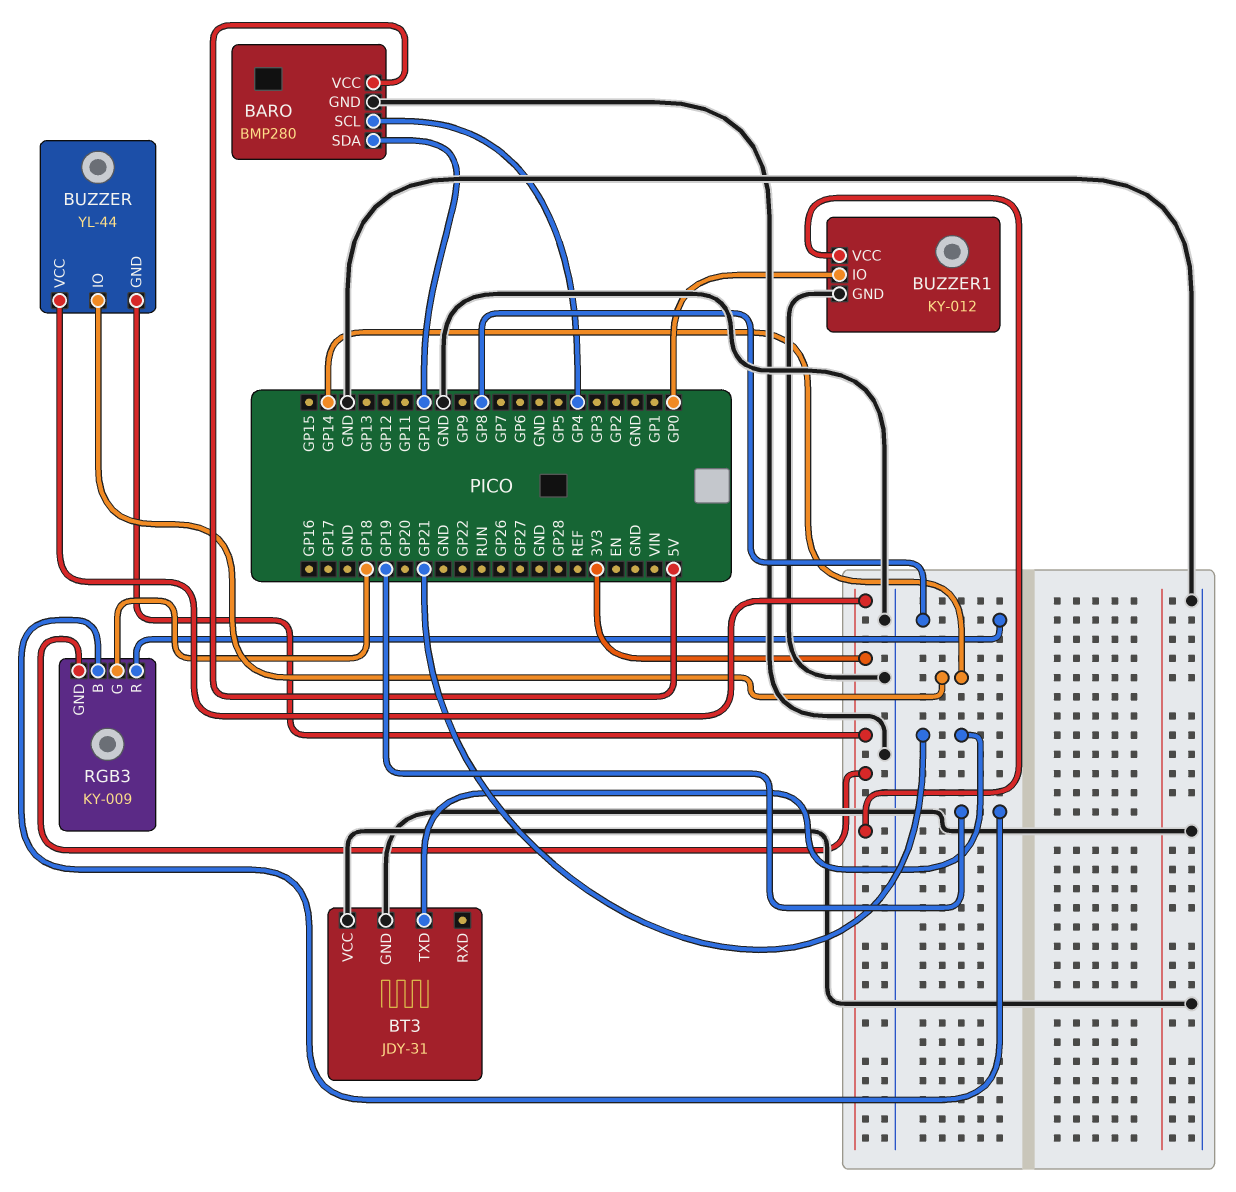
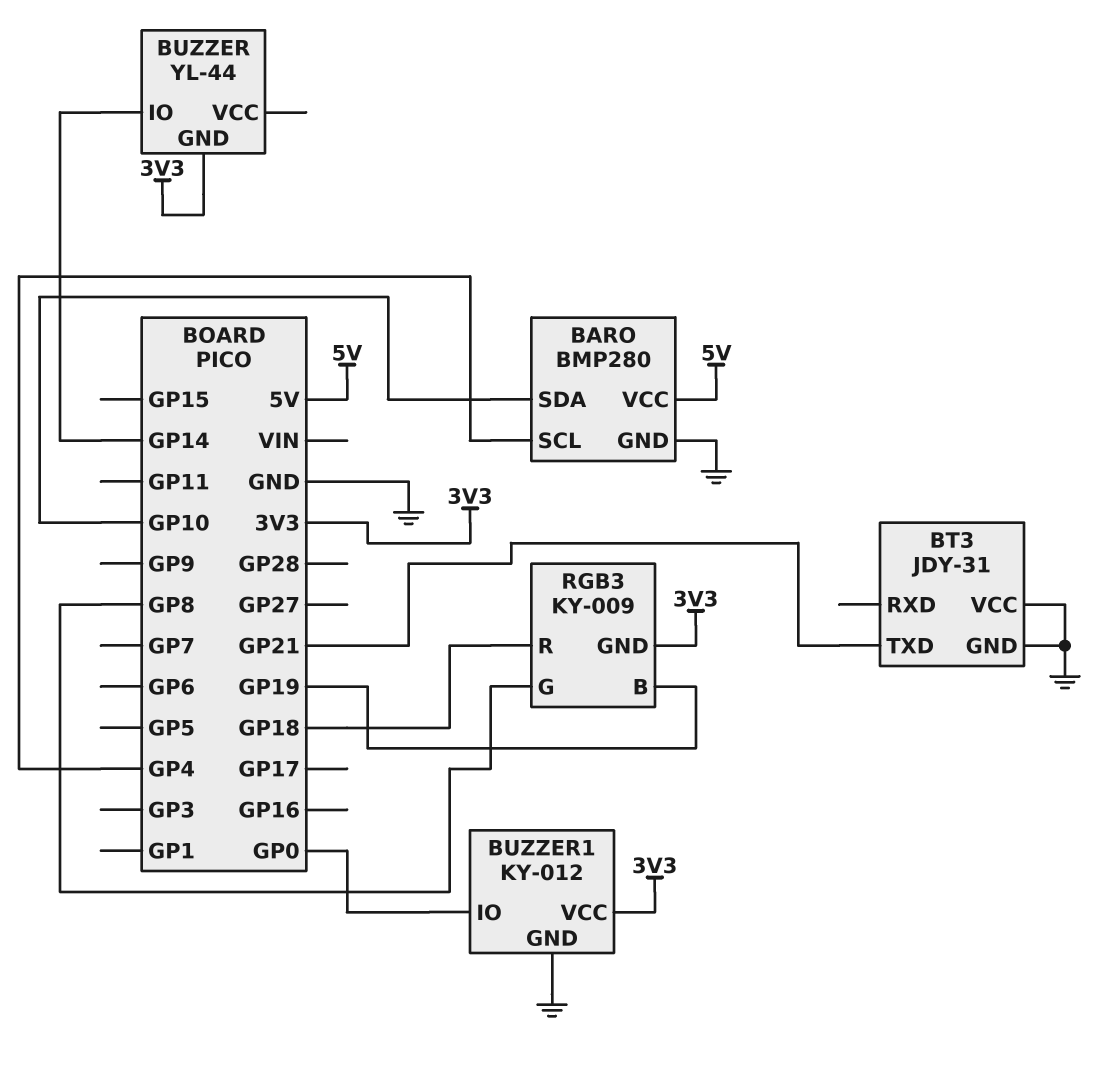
BUZZER pin VCC: 3V3 -> none
RGB3 pin G: GP18 -> GP8
RGB3 pin R: GP8 -> GP18

